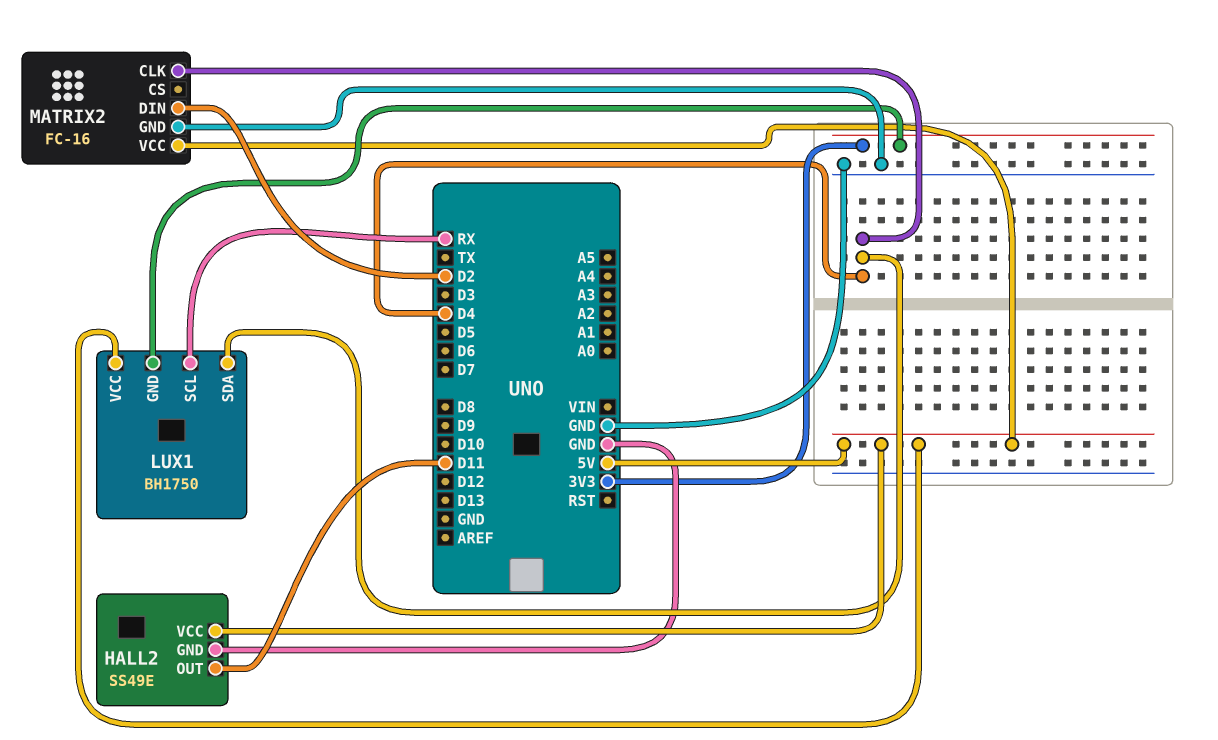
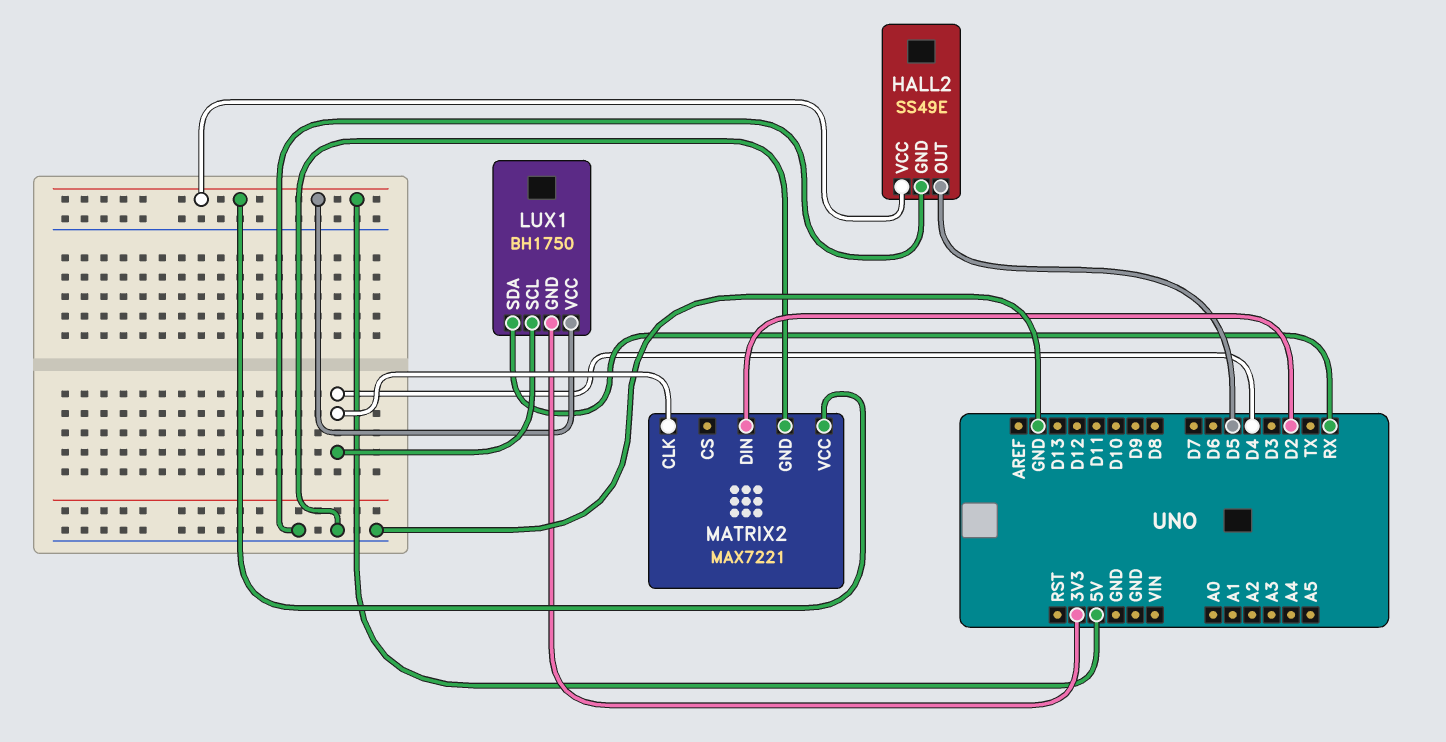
HALL2 pin OUT: D11 -> D5
LUX1 pin SCL: RX -> D4
LUX1 pin SDA: D4 -> RX
MATRIX2: FC-16 -> MAX7221

